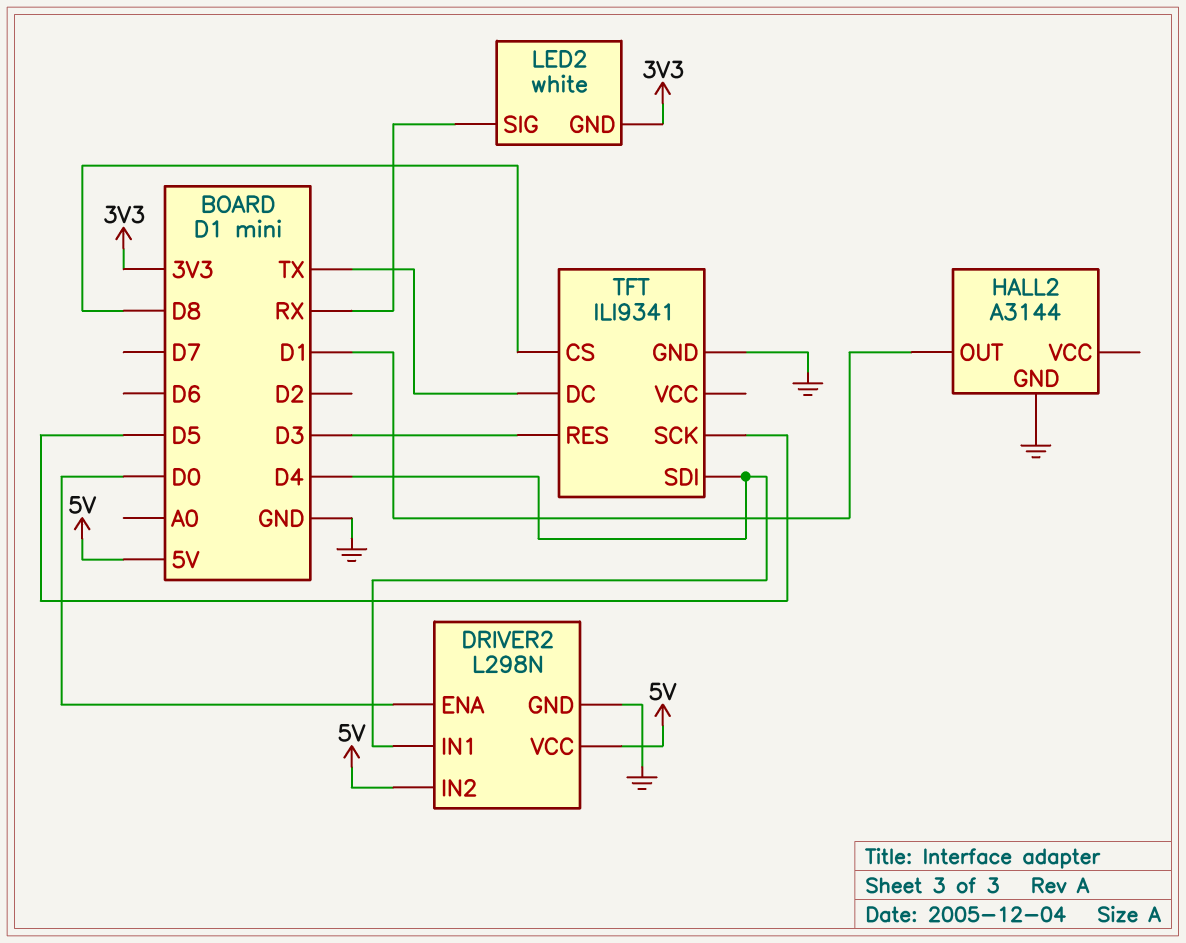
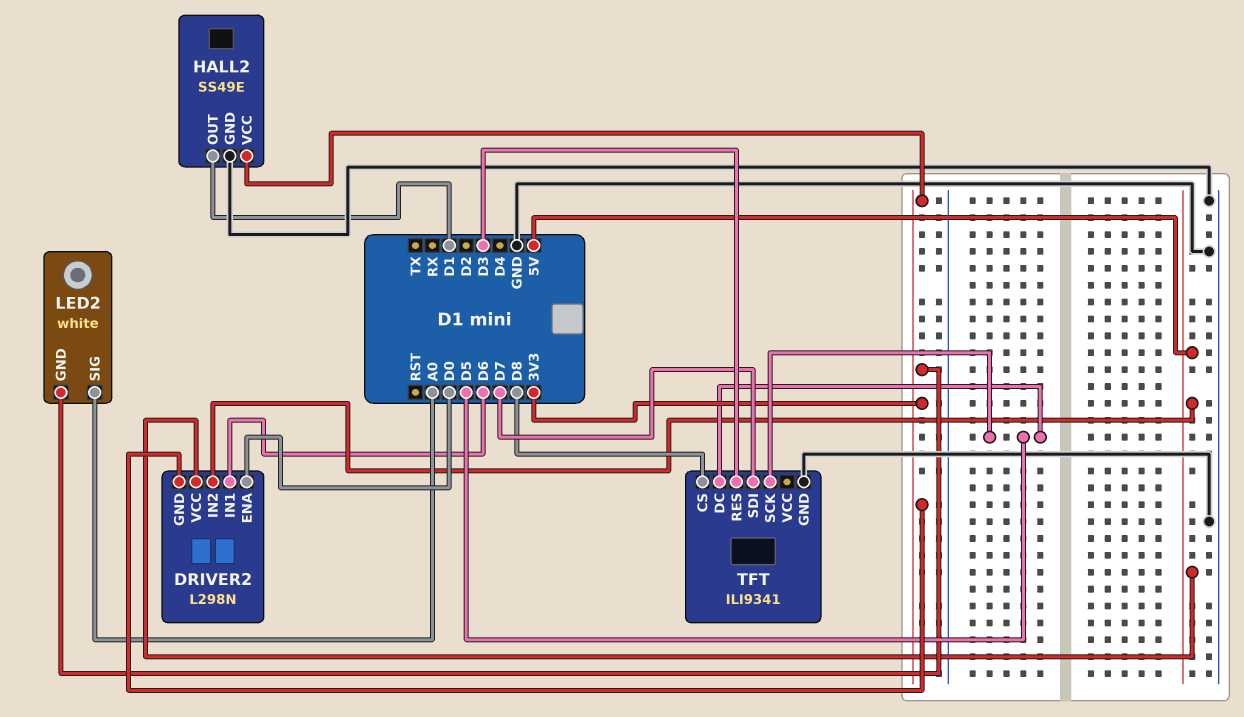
DRIVER2 pin GND: GND -> 3V3
DRIVER2 pin IN1: D4 -> D6
HALL2: A3144 -> SS49E
HALL2 pin VCC: none -> 3V3
LED2 pin SIG: RX -> A0
TFT pin DC: TX -> D5
TFT pin SDI: D4 -> D7

